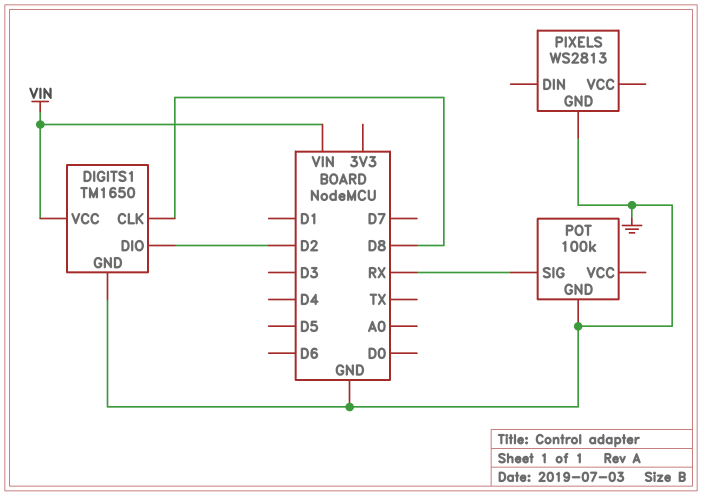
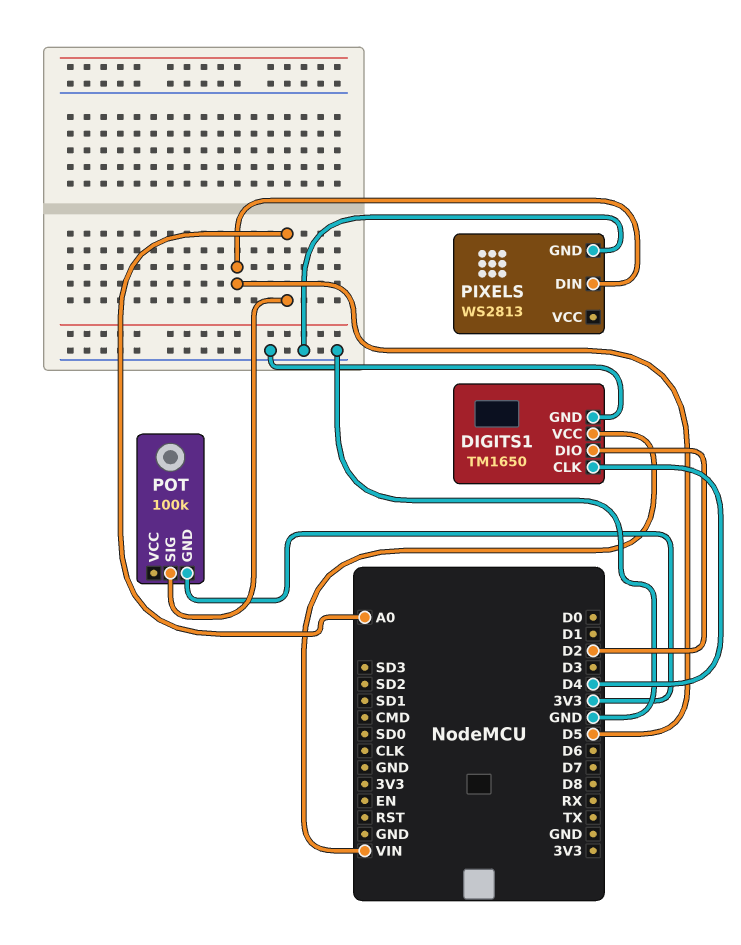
DIGITS1 pin CLK: D8 -> D4
PIXELS pin DIN: none -> D5
POT pin GND: GND -> 3V3
POT pin SIG: RX -> A0

